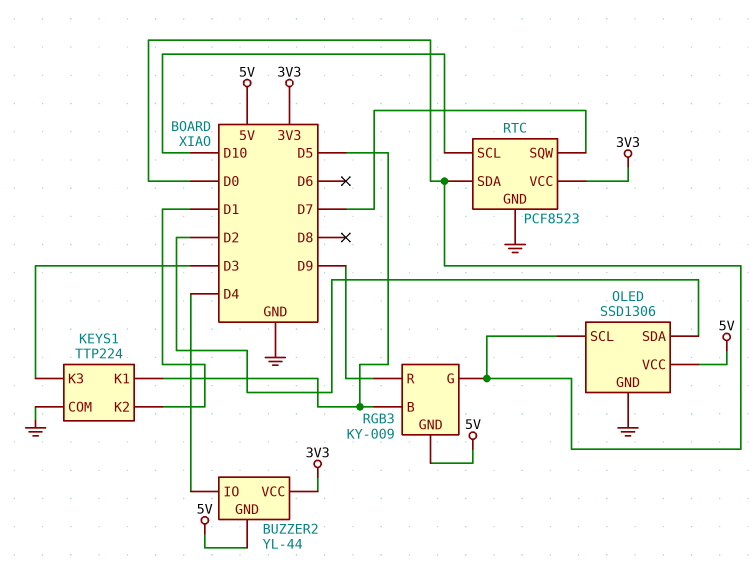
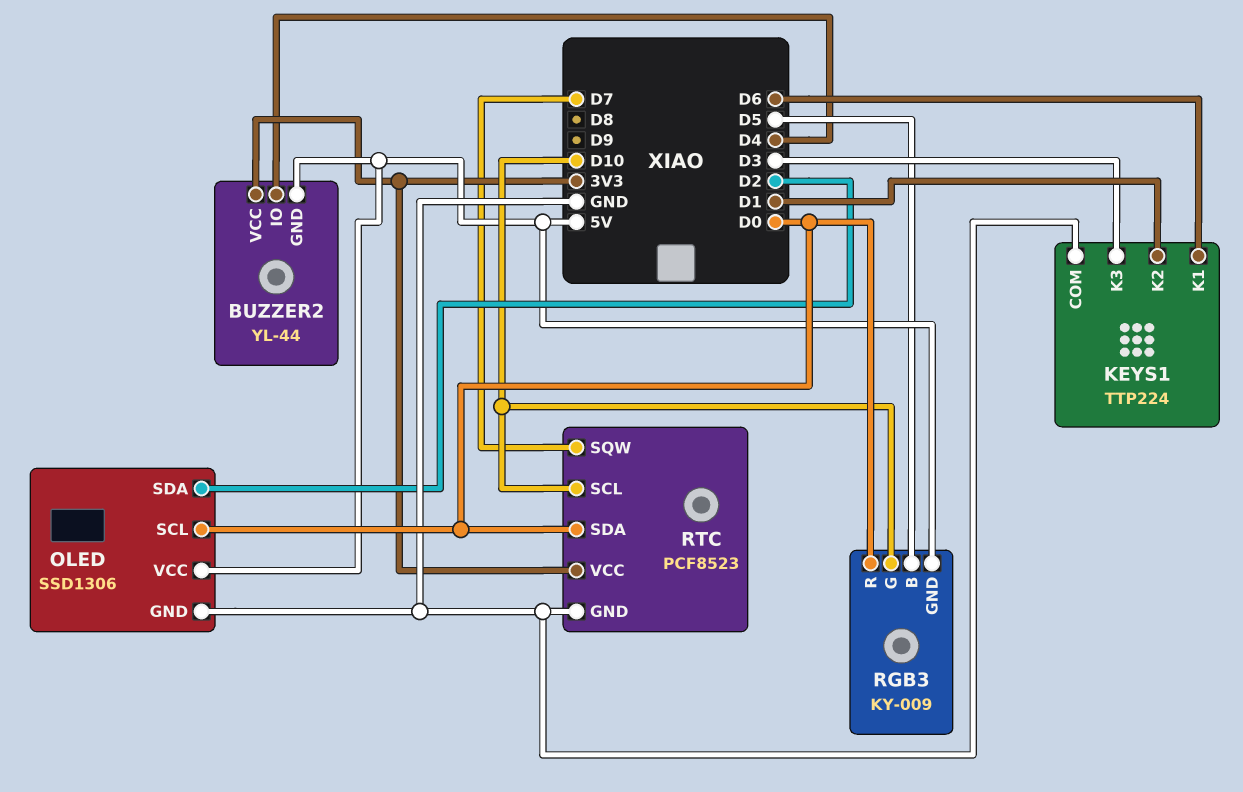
KEYS1 pin K1: D5 -> D6
RGB3 pin G: D0 -> D10
RGB3 pin R: D9 -> D0

